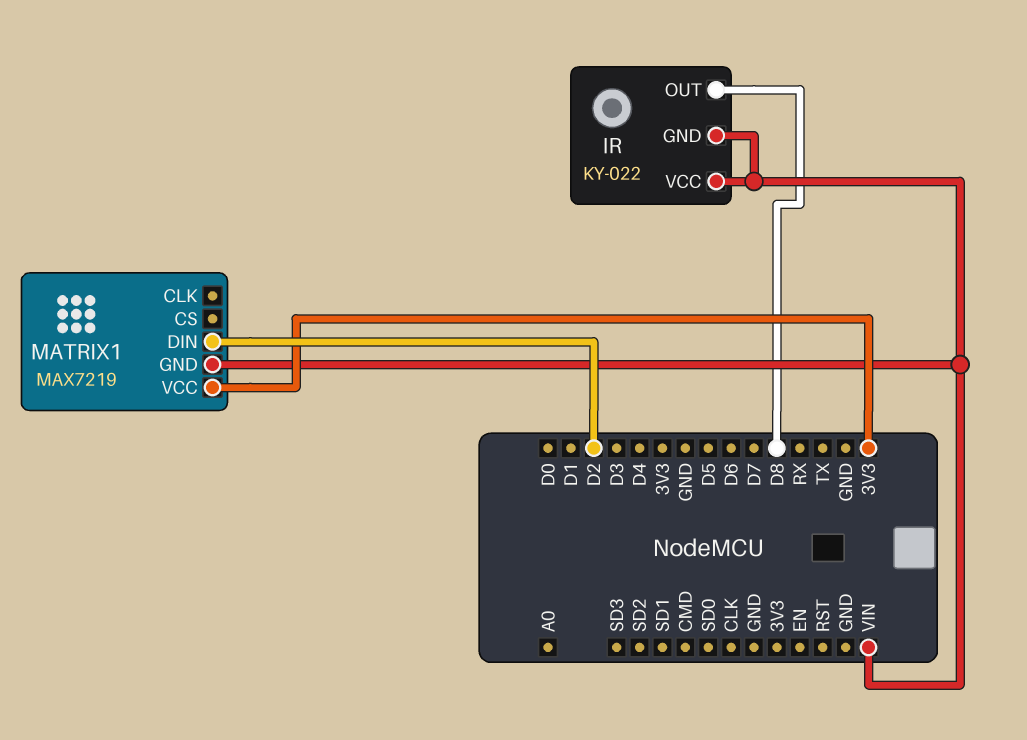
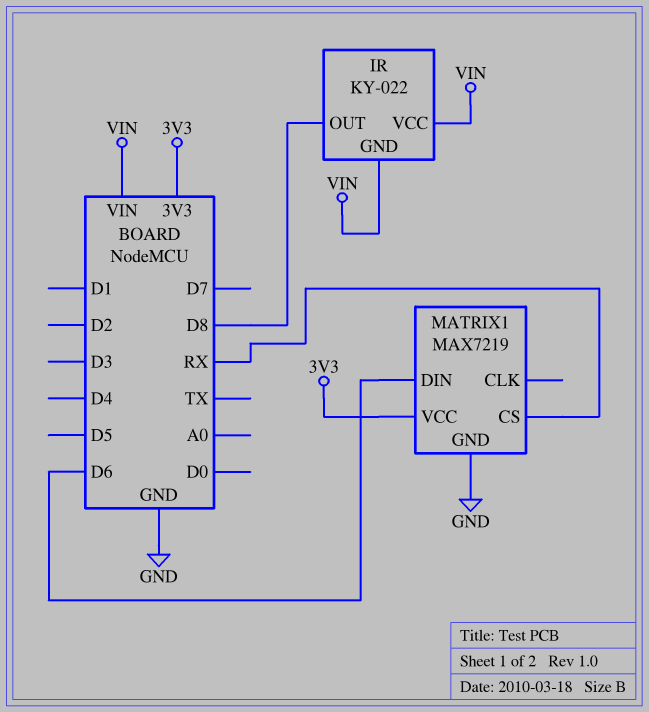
MATRIX1 pin CS: none -> RX
MATRIX1 pin DIN: D2 -> D6
MATRIX1 pin GND: VIN -> GND

